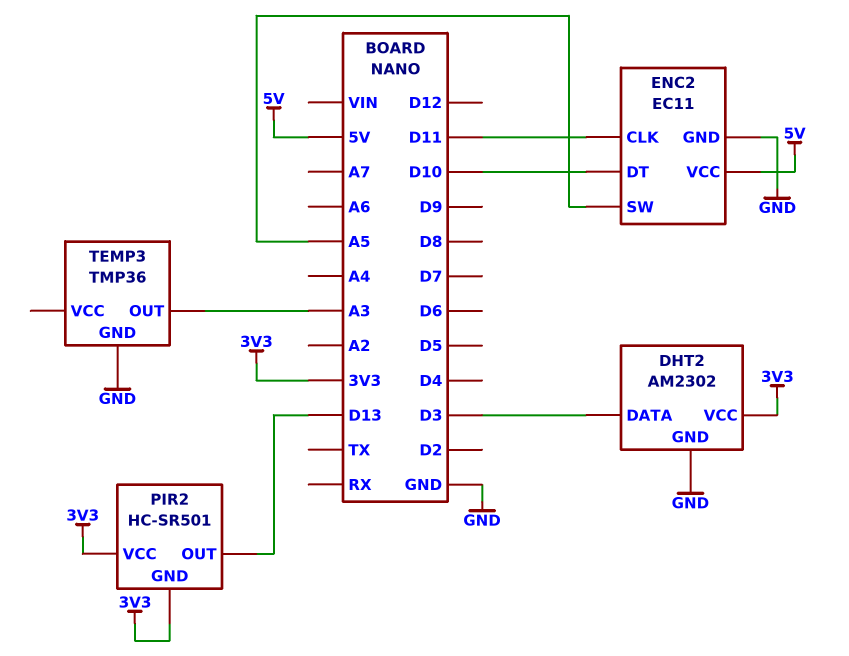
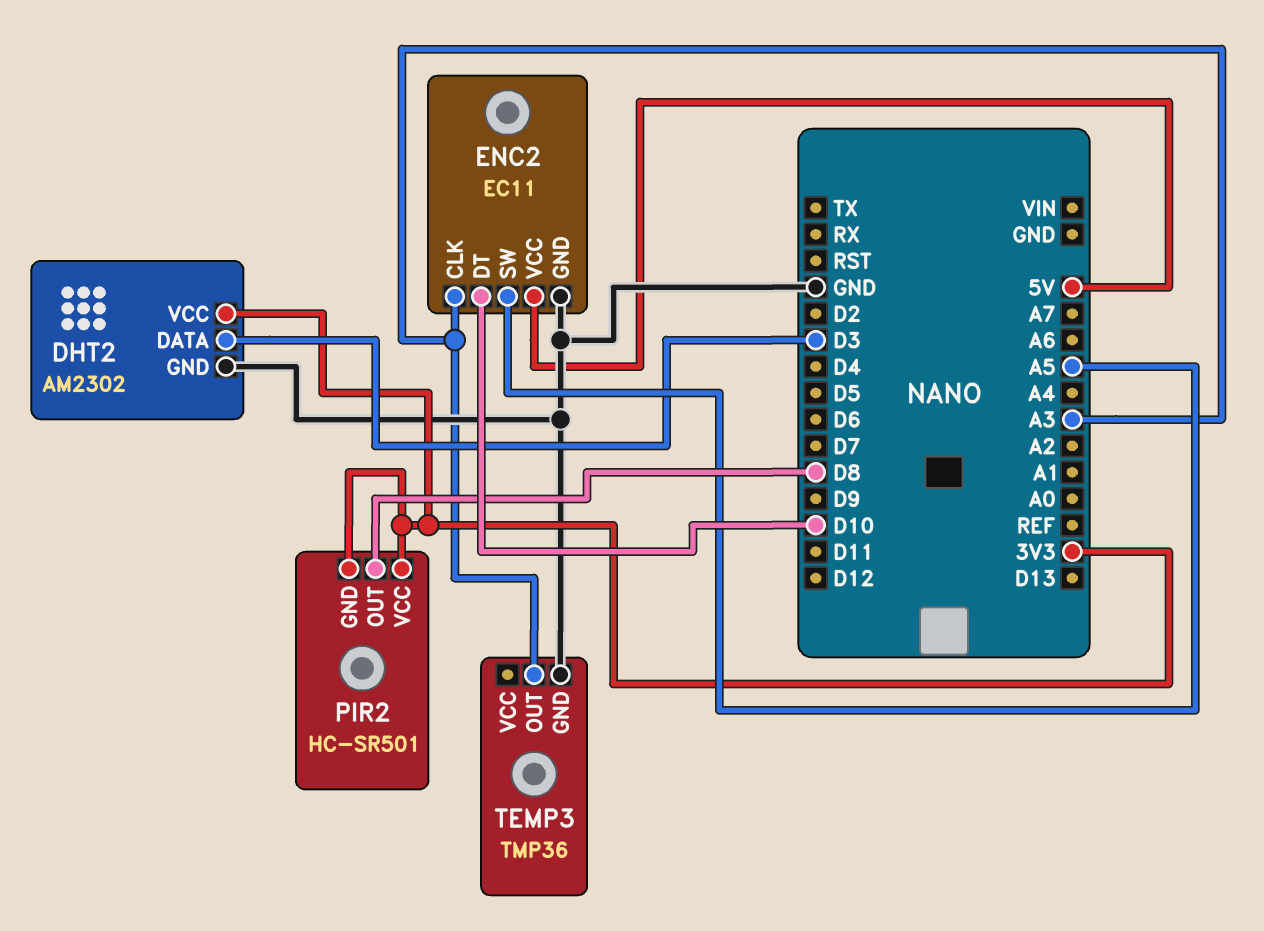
ENC2 pin CLK: D11 -> A3
PIR2 pin OUT: D13 -> D8

